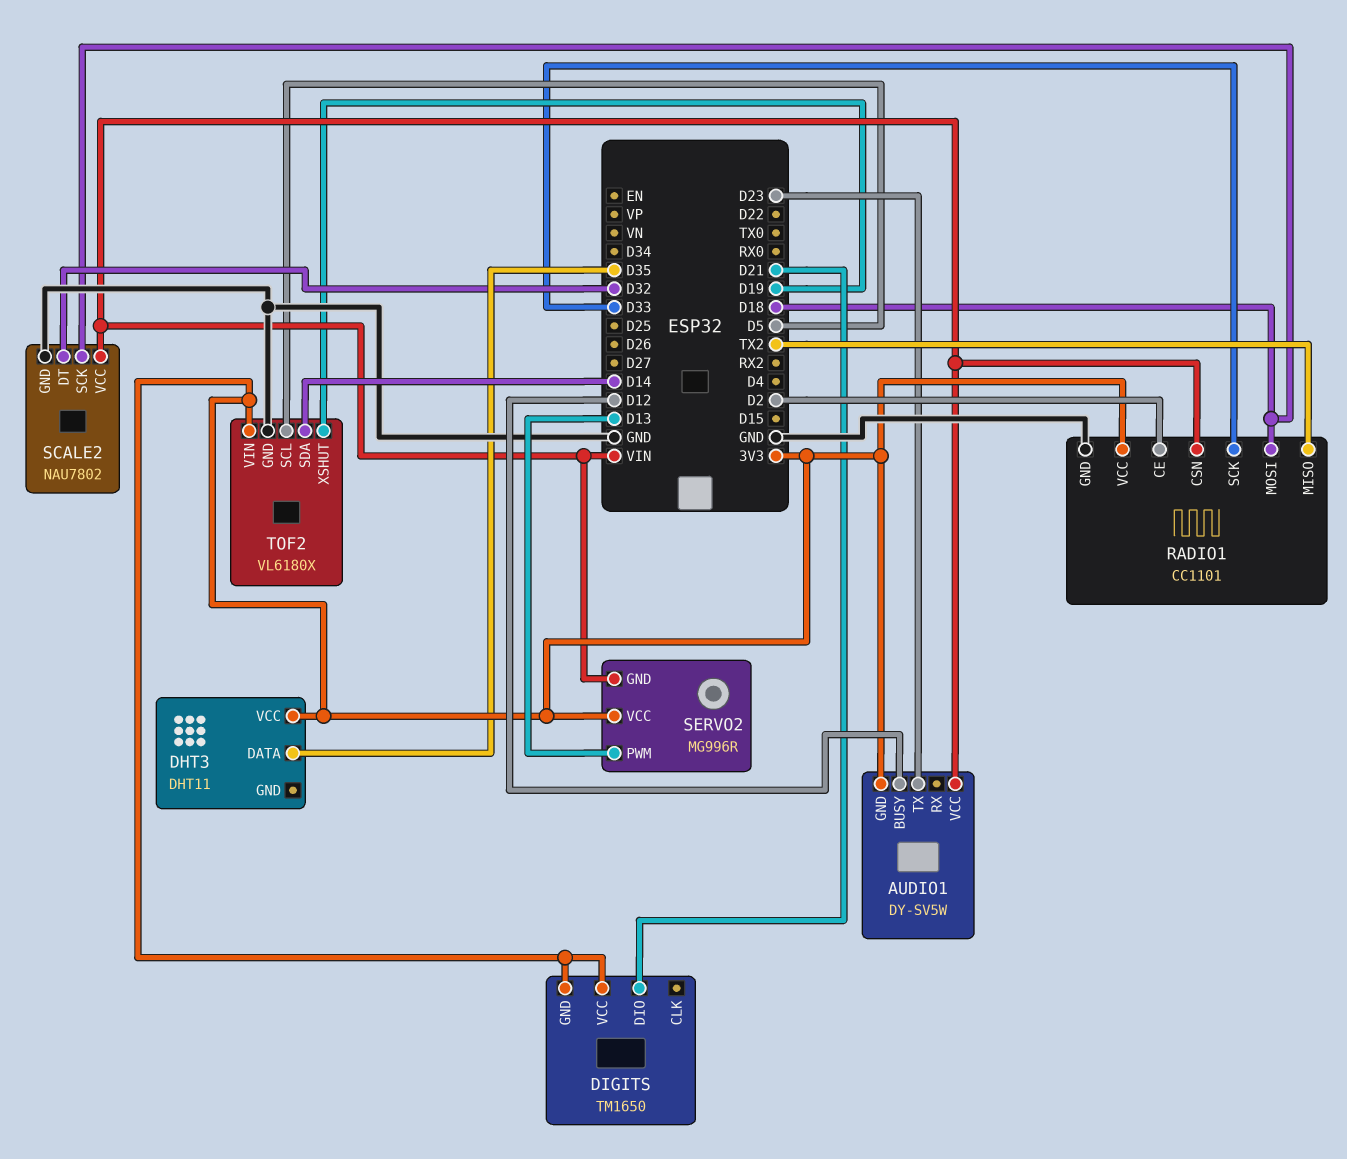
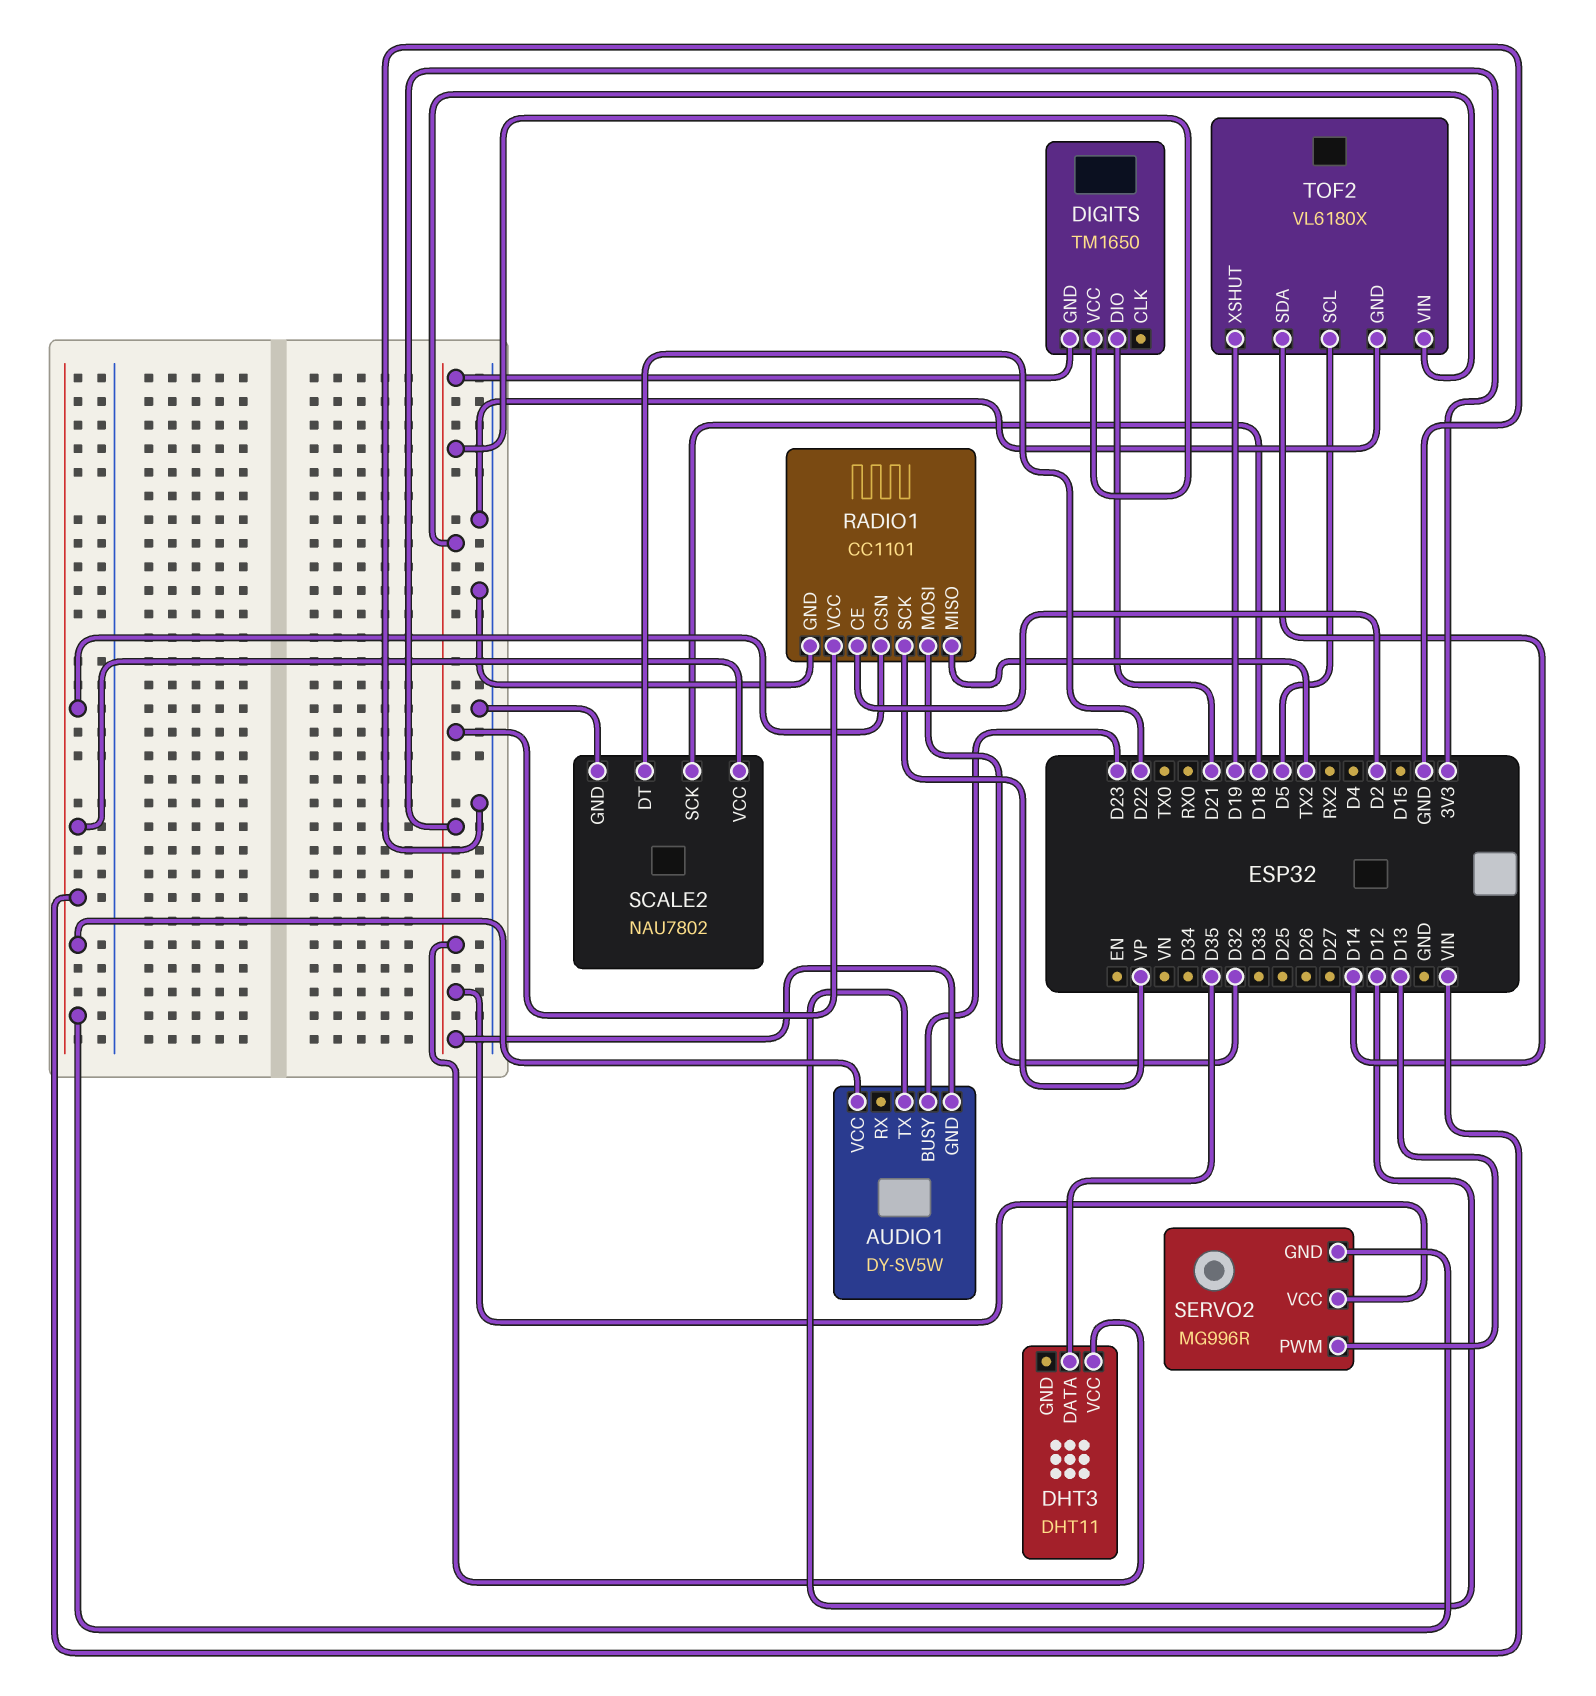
AUDIO1 pin BUSY: D12 -> D23
AUDIO1 pin TX: D23 -> D12
RADIO1 pin MOSI: D18 -> D32
RADIO1 pin SCK: D33 -> VP
SCALE2 pin DT: D32 -> D22

